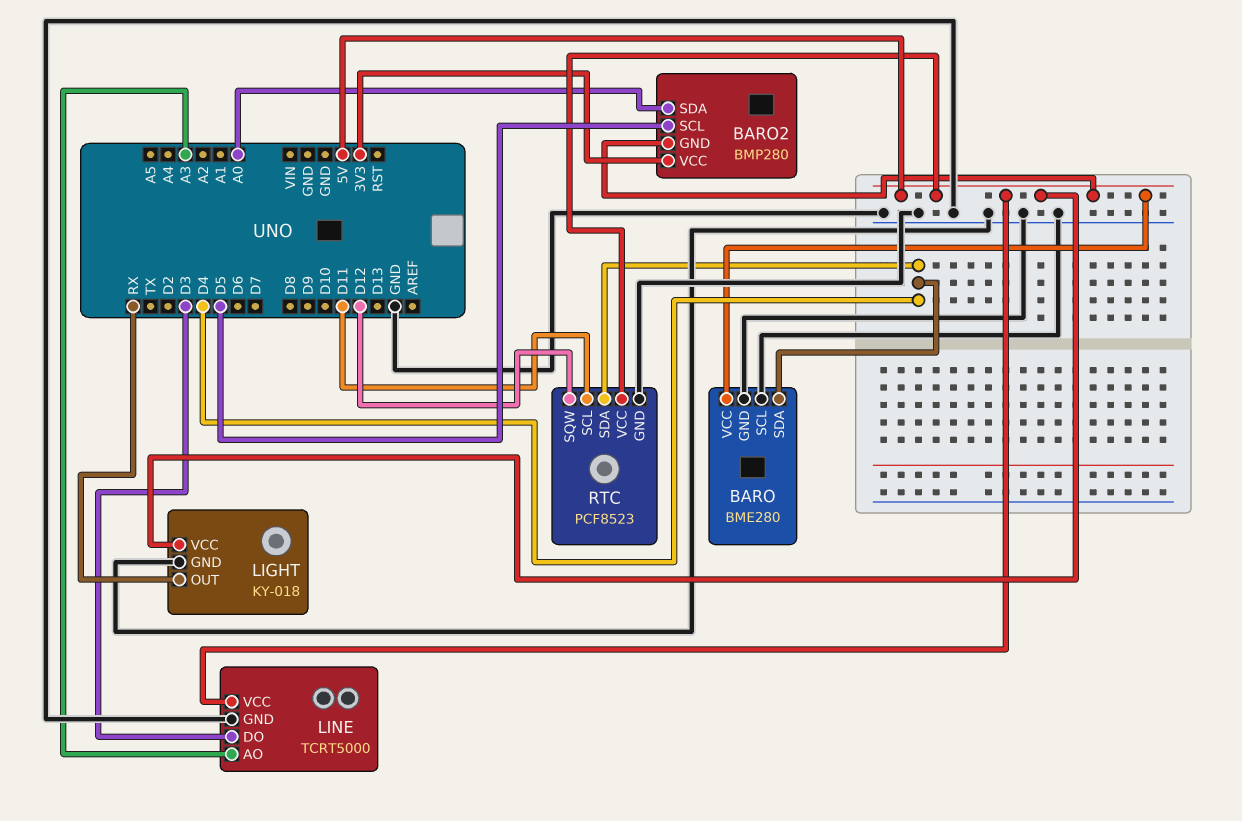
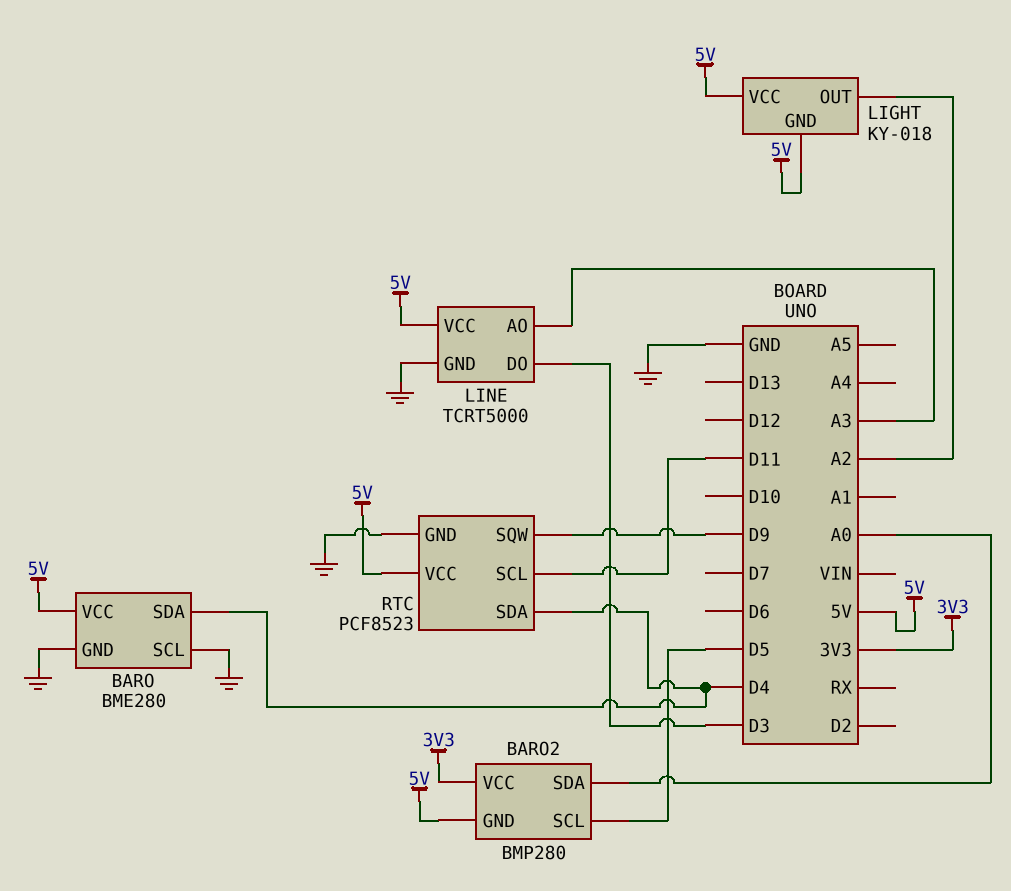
LIGHT pin GND: GND -> 5V
LIGHT pin OUT: RX -> A2
RTC pin SQW: D12 -> D9

